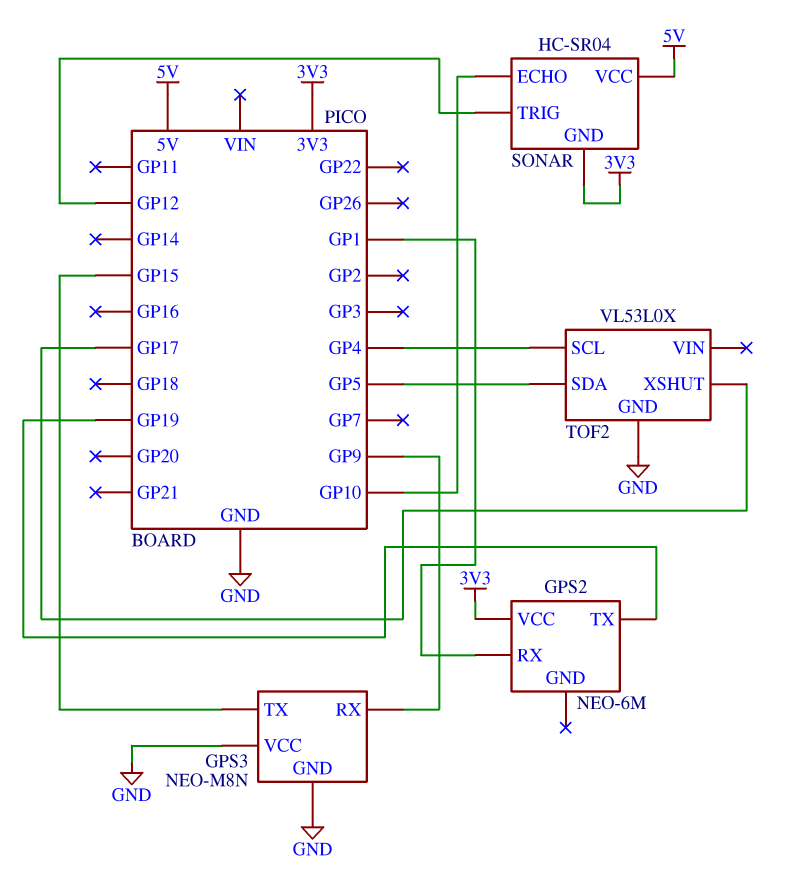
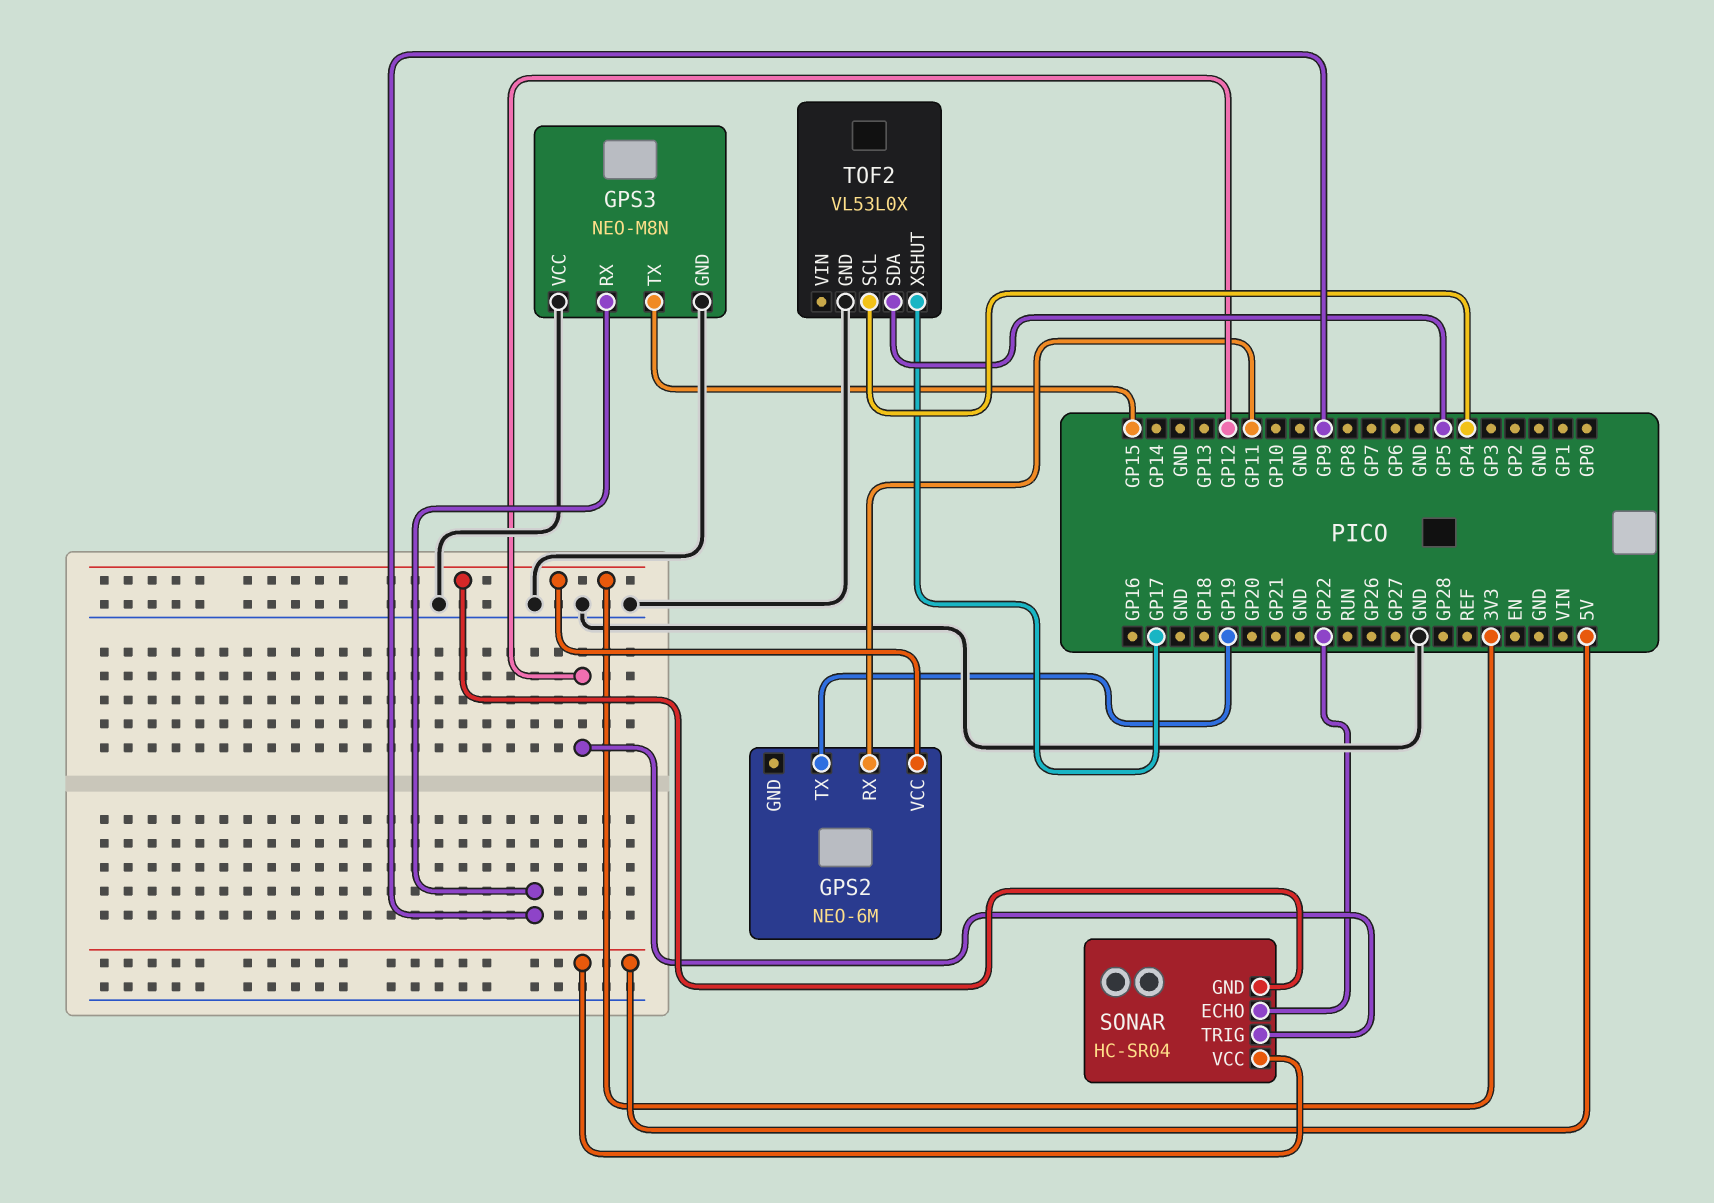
GPS2 pin RX: GP1 -> GP11
SONAR pin ECHO: GP10 -> GP22

